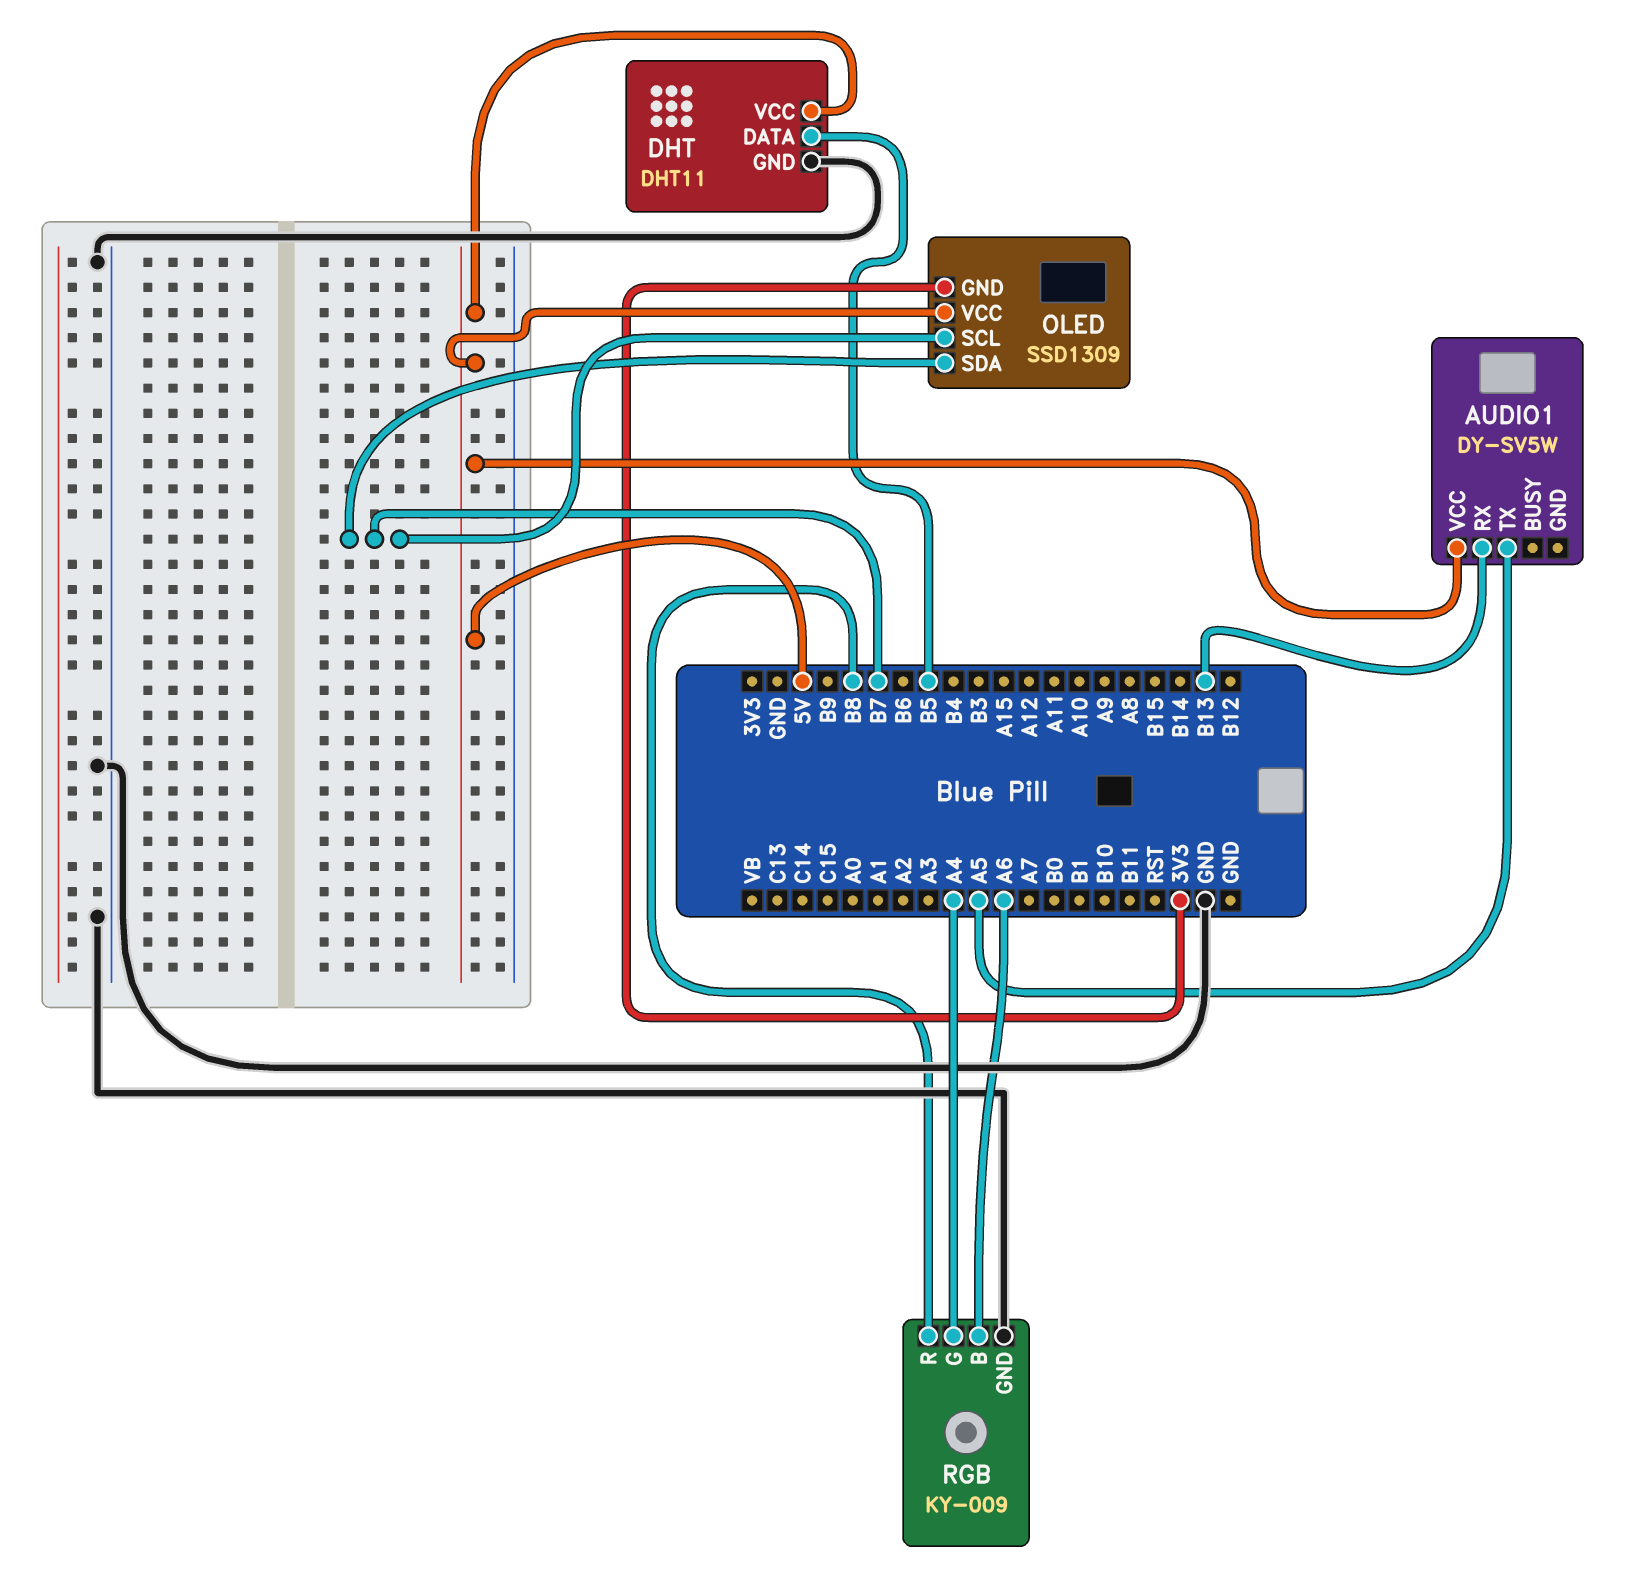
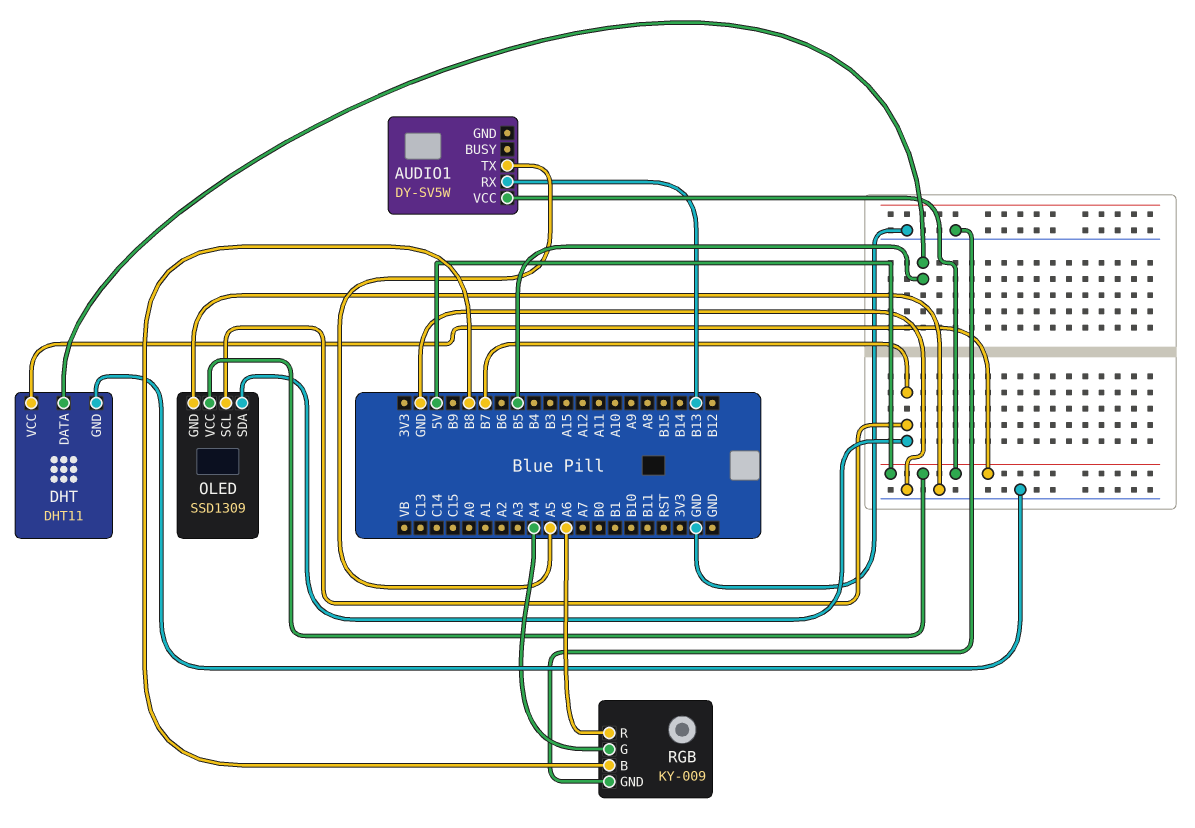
OLED pin GND: 3V3 -> GND
RGB pin B: A6 -> B8
RGB pin R: B8 -> A6

